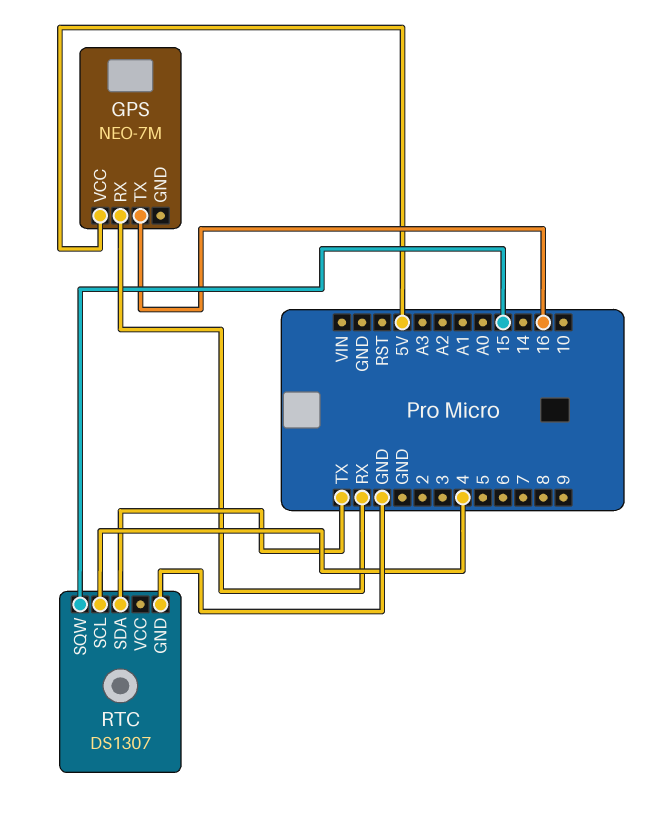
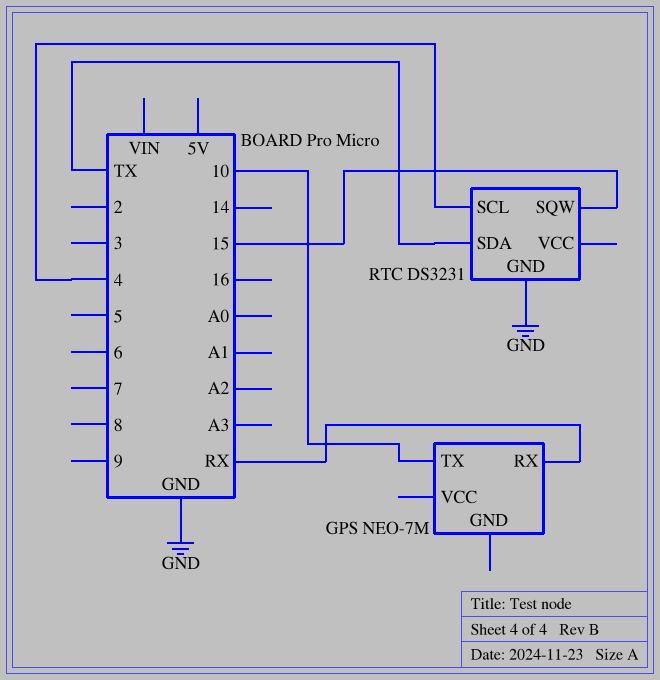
GPS pin TX: 16 -> 10
GPS pin VCC: 5V -> none
RTC: DS1307 -> DS3231

